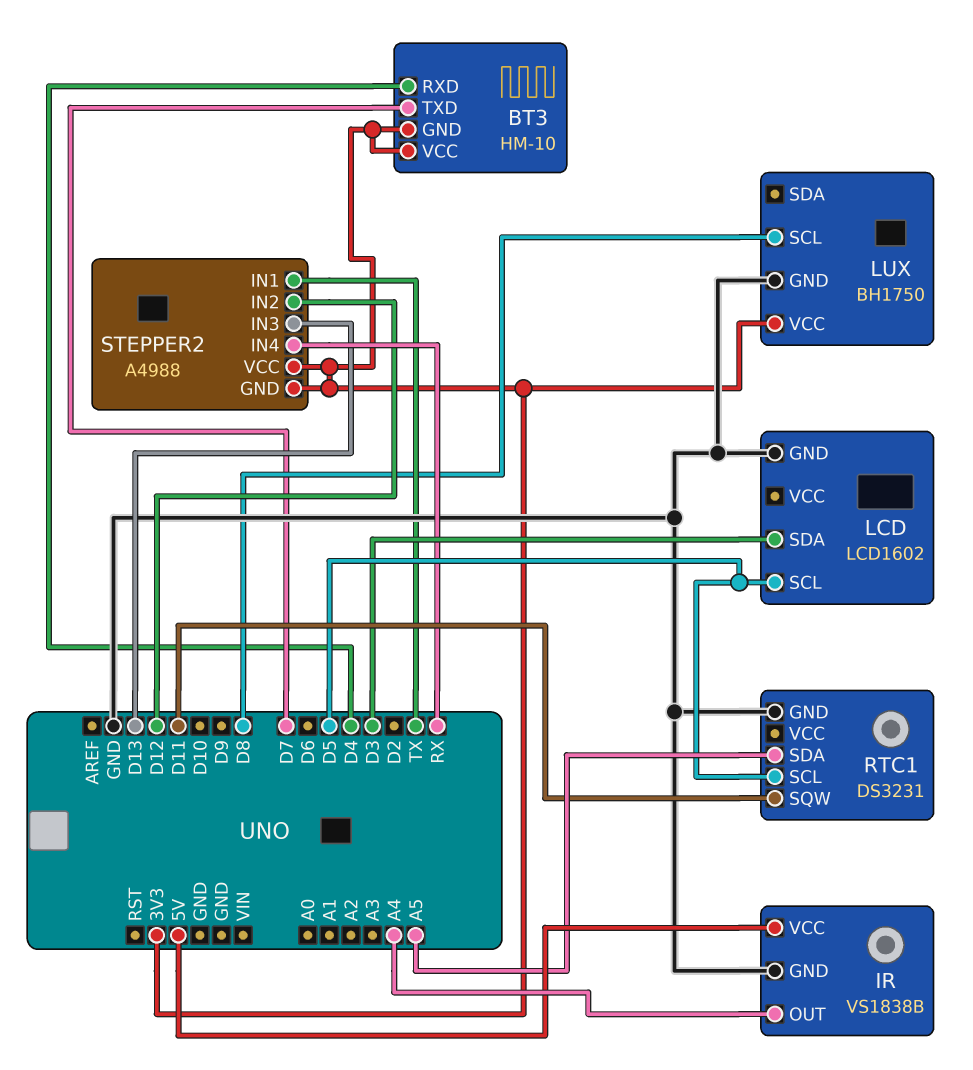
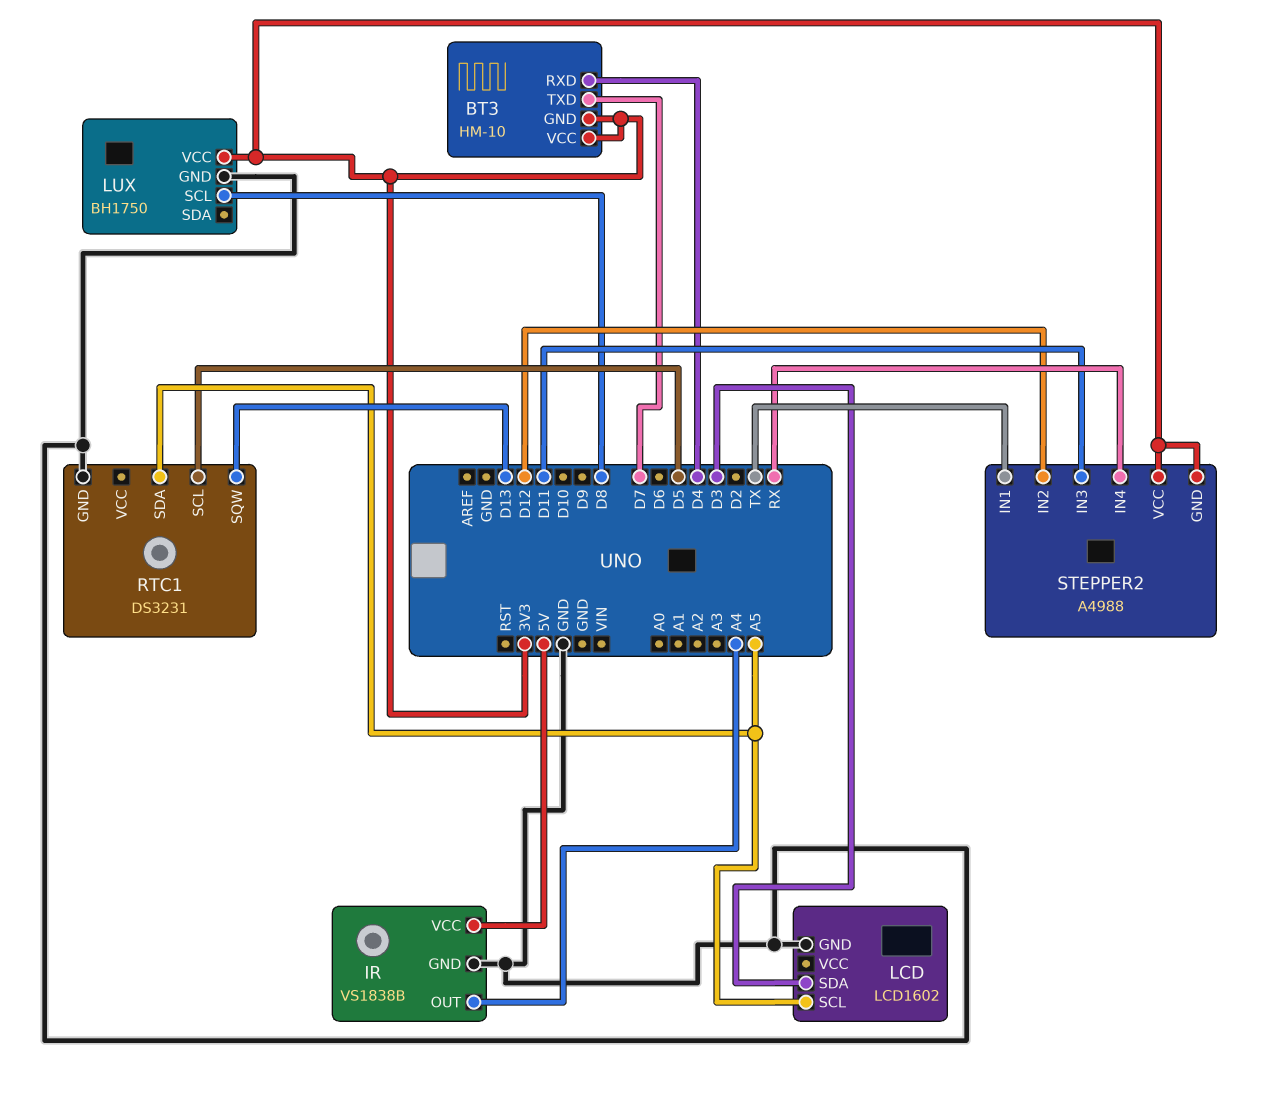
LCD pin SCL: D5 -> A5
RTC1 pin SQW: D11 -> D13
STEPPER2 pin IN3: D13 -> D11

